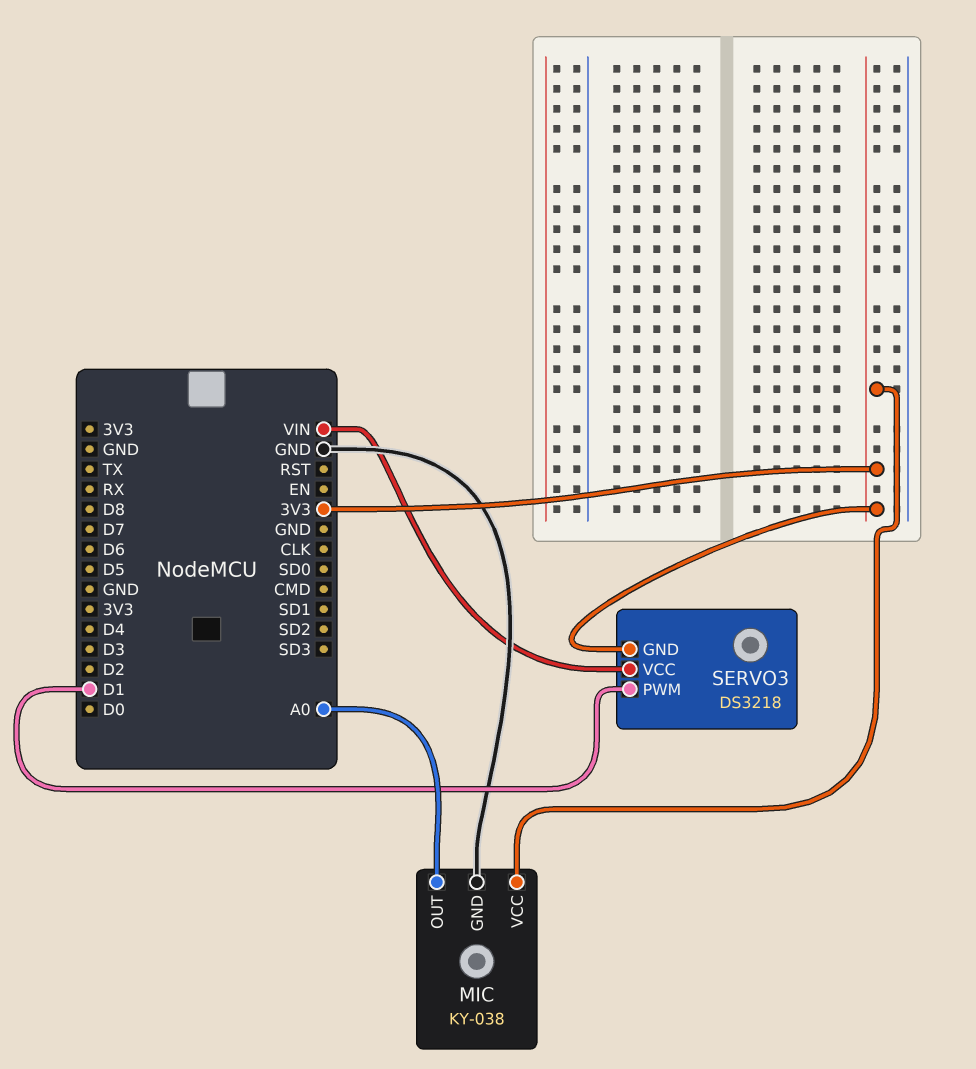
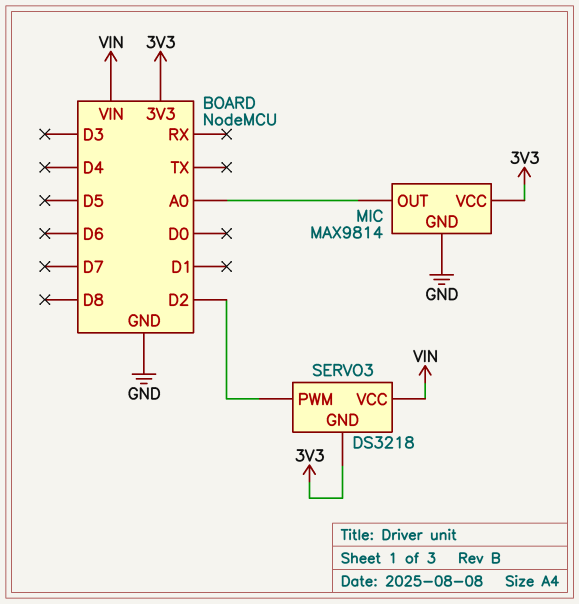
MIC: KY-038 -> MAX9814
SERVO3 pin PWM: D1 -> D2

